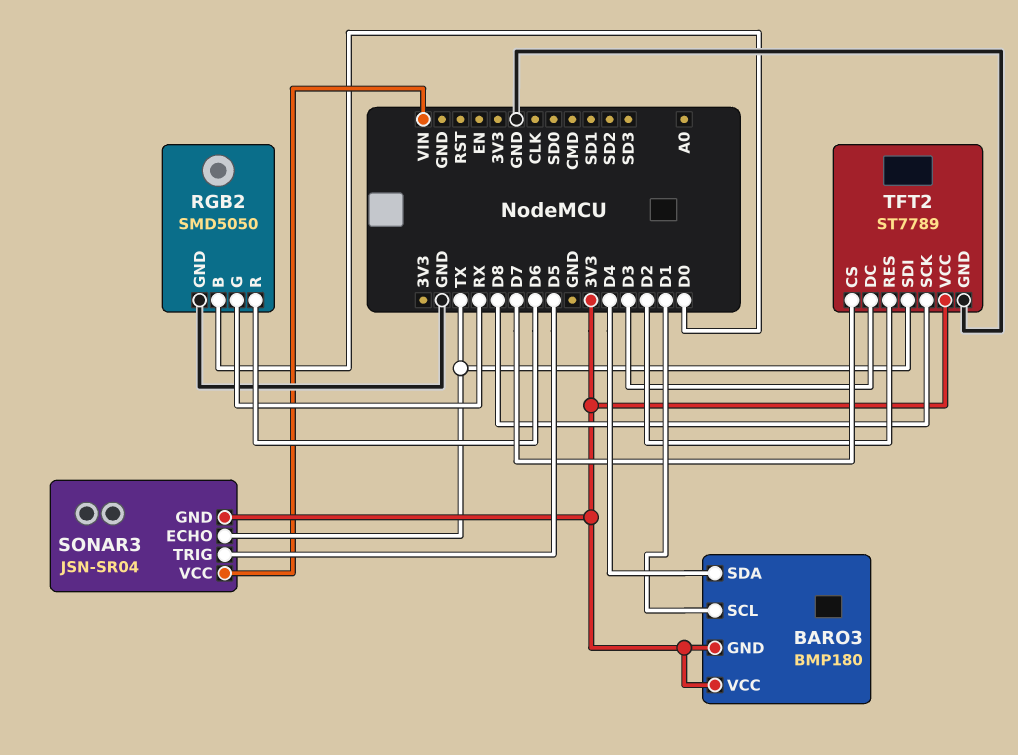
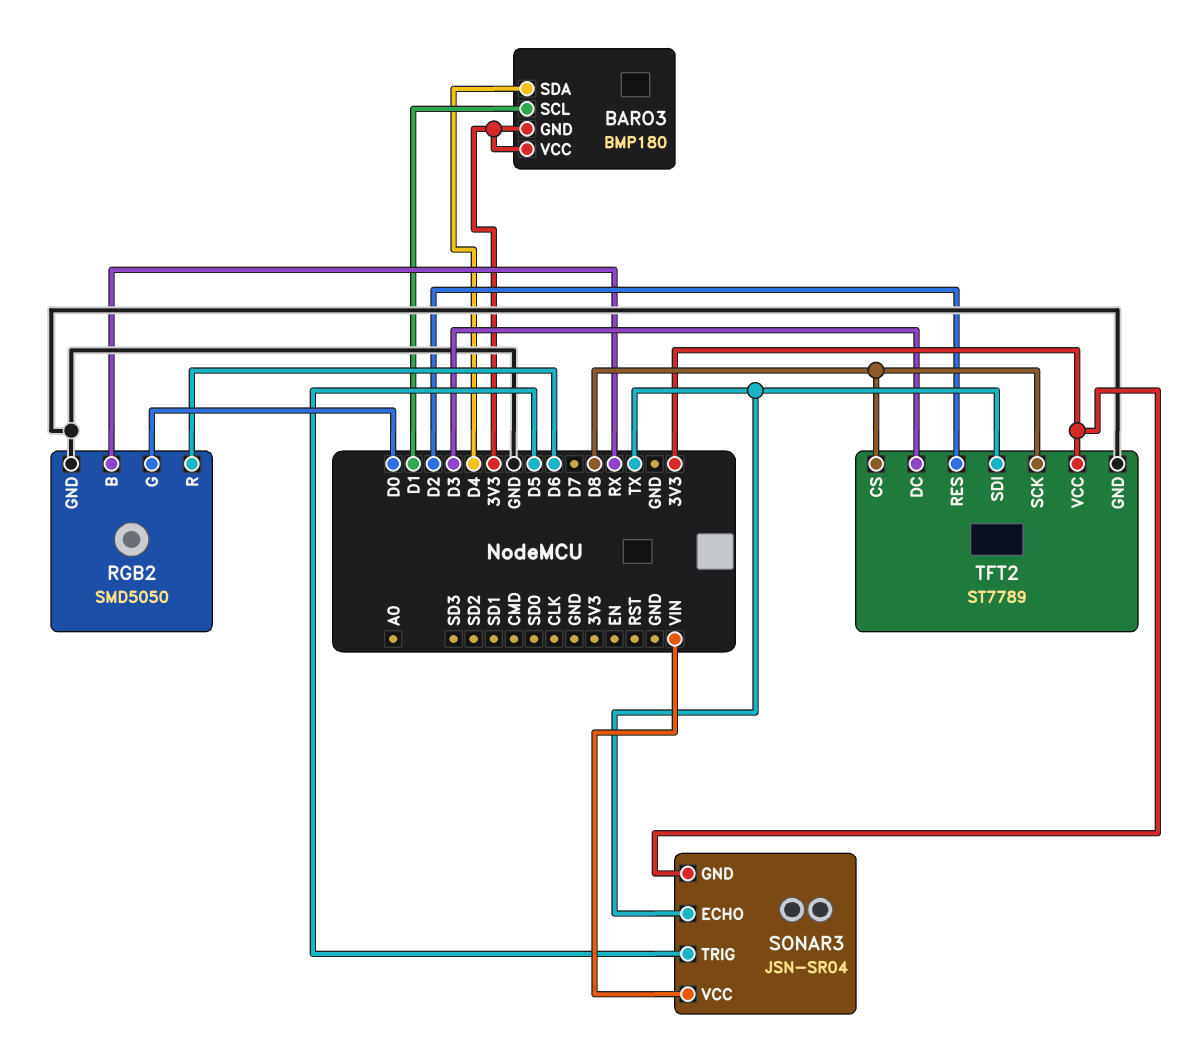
RGB2 pin B: D0 -> RX
RGB2 pin G: RX -> D0
TFT2 pin CS: D7 -> D8

